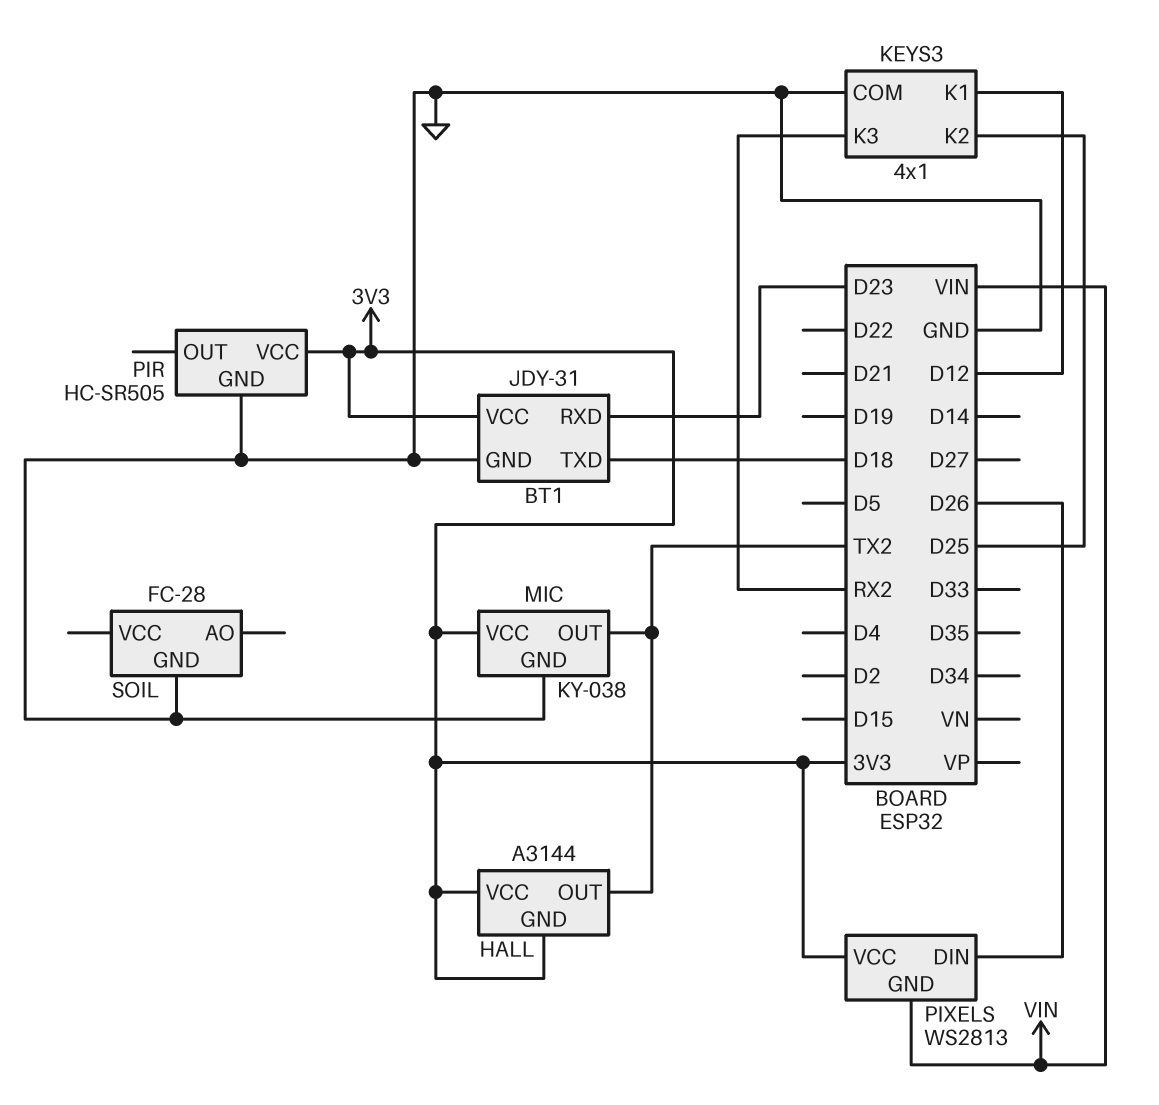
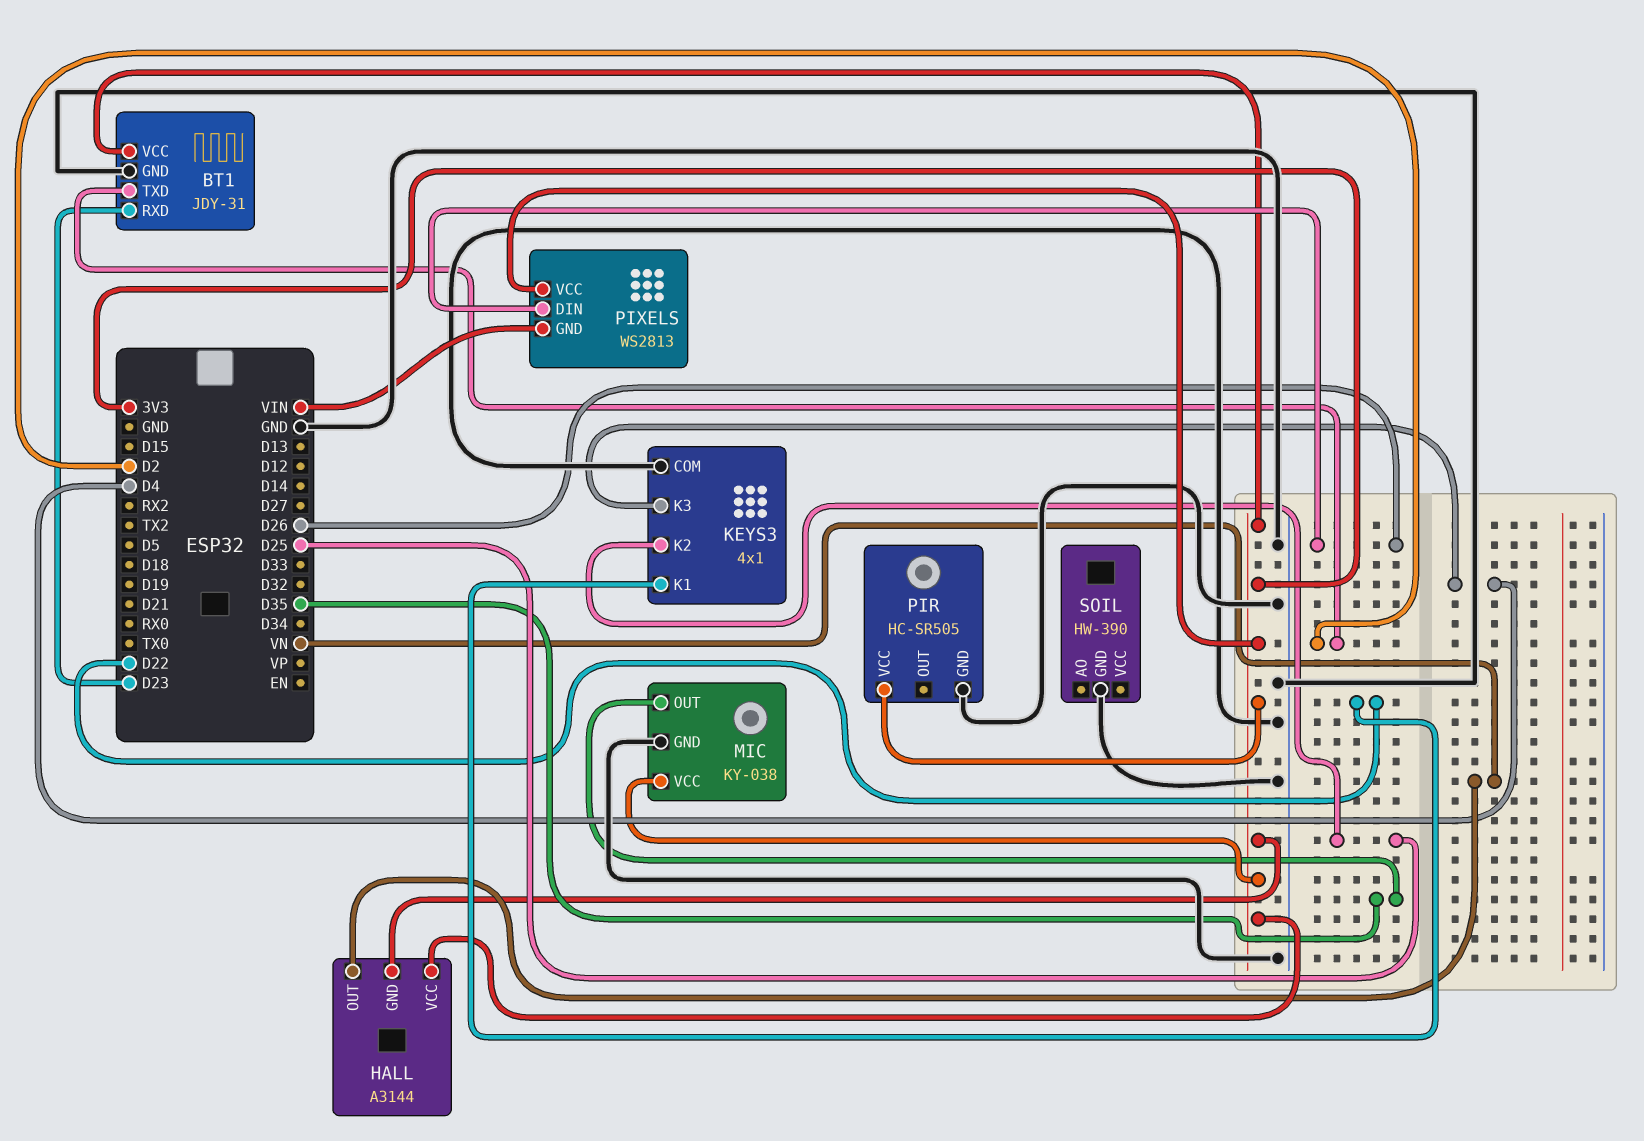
BT1 pin TXD: D18 -> D2
HALL pin OUT: TX2 -> VN
KEYS3 pin K1: D12 -> D22
KEYS3 pin K3: RX2 -> D4
MIC pin OUT: TX2 -> D35
SOIL: FC-28 -> HW-390

